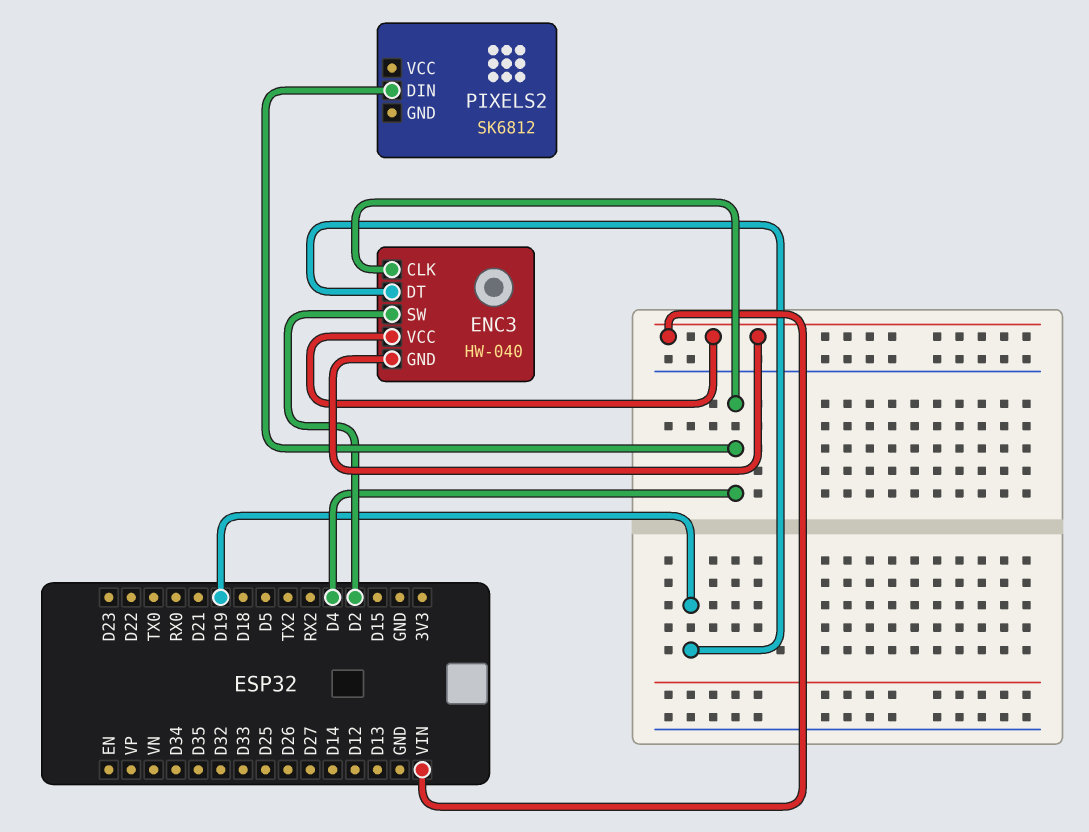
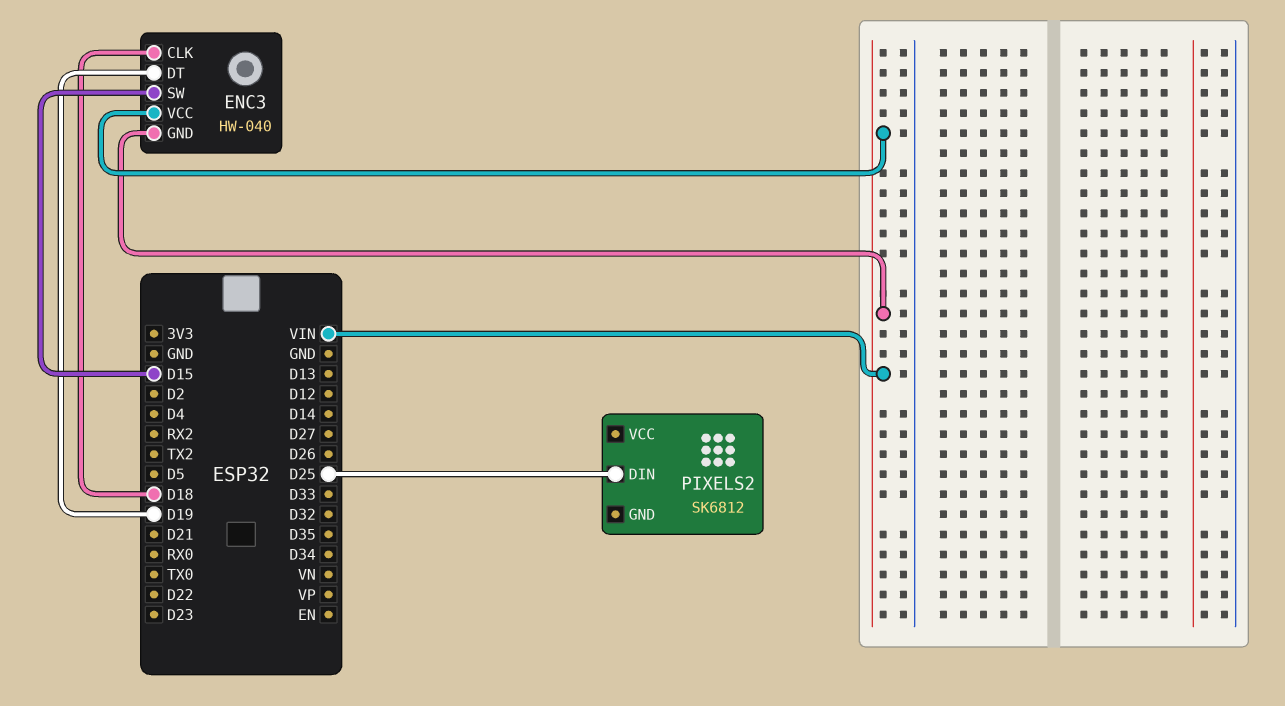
ENC3 pin CLK: D4 -> D18
ENC3 pin SW: D2 -> D15
PIXELS2 pin DIN: D4 -> D25

